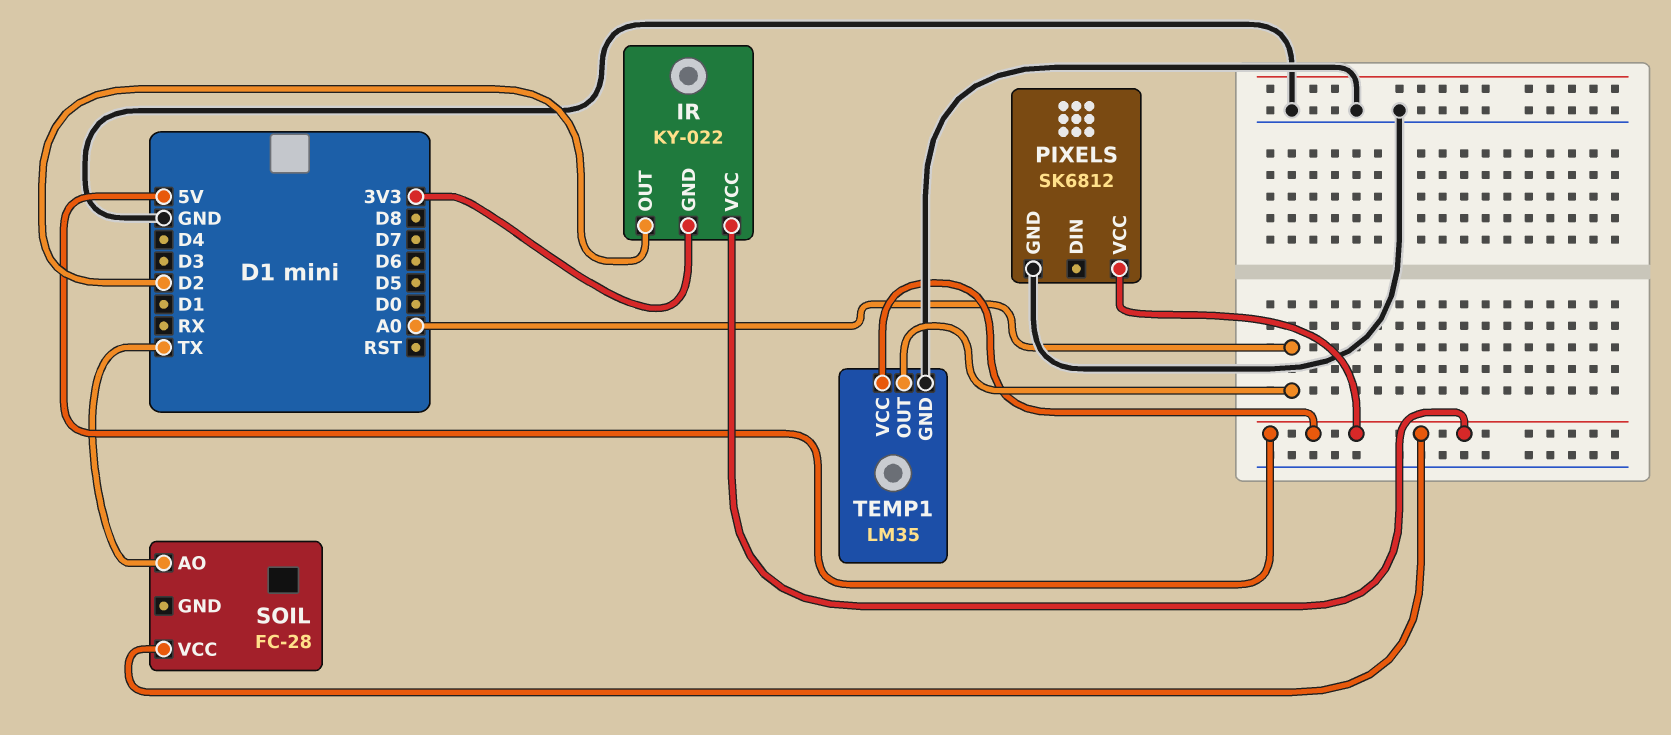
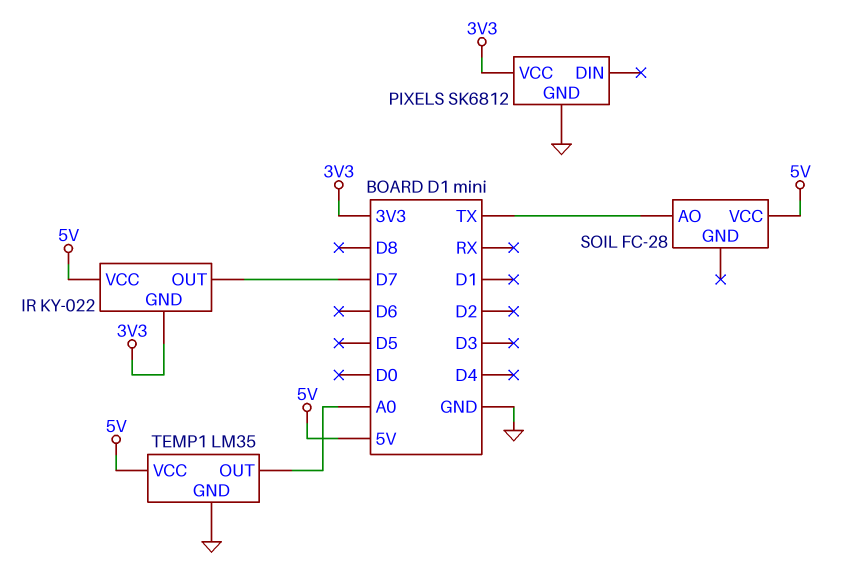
IR pin OUT: D2 -> D7
PIXELS pin VCC: 5V -> 3V3

